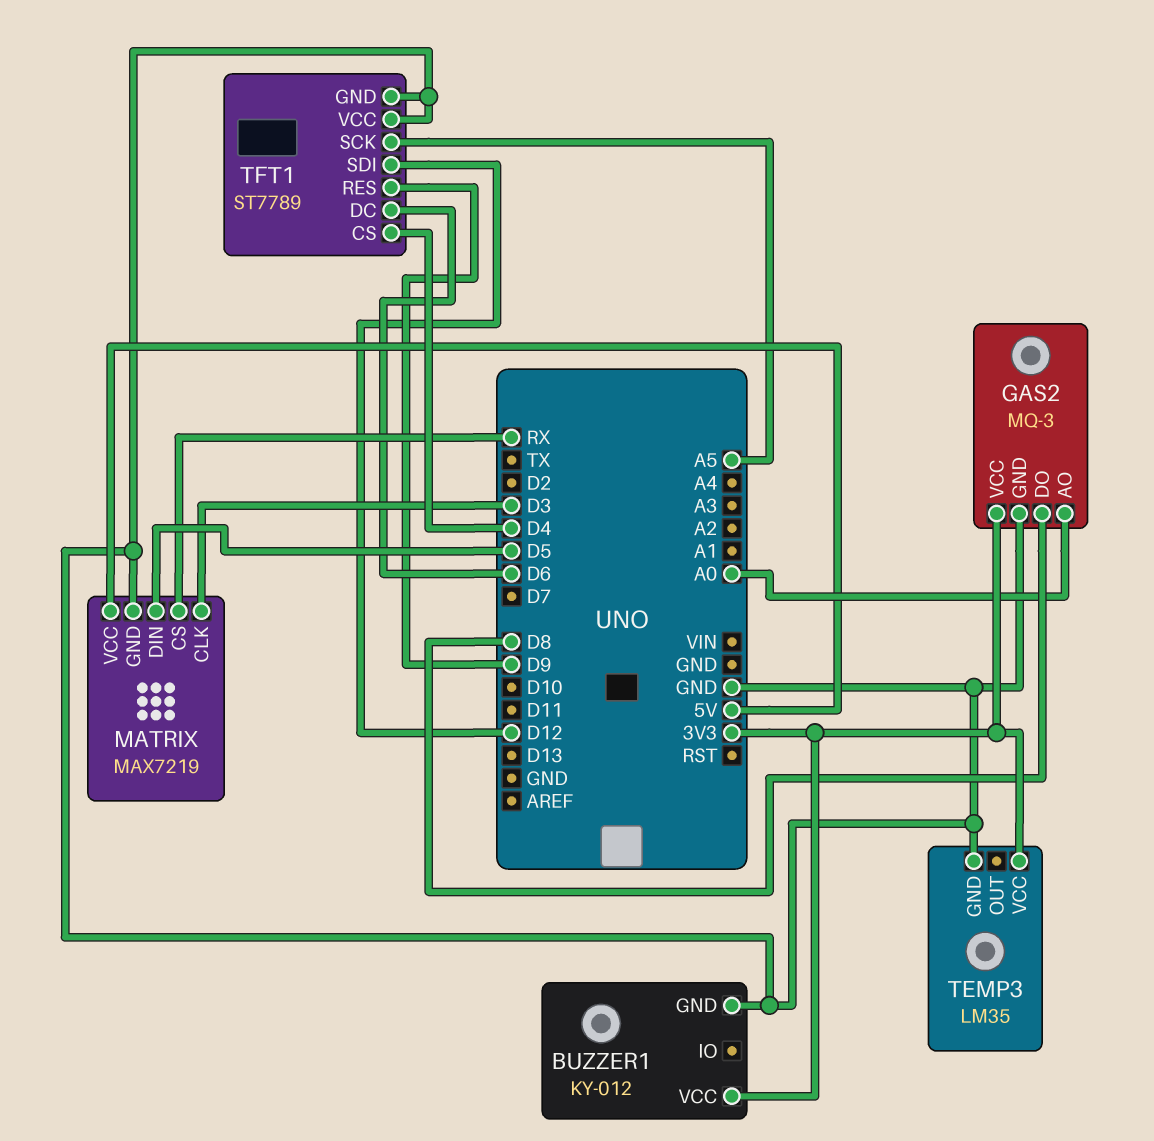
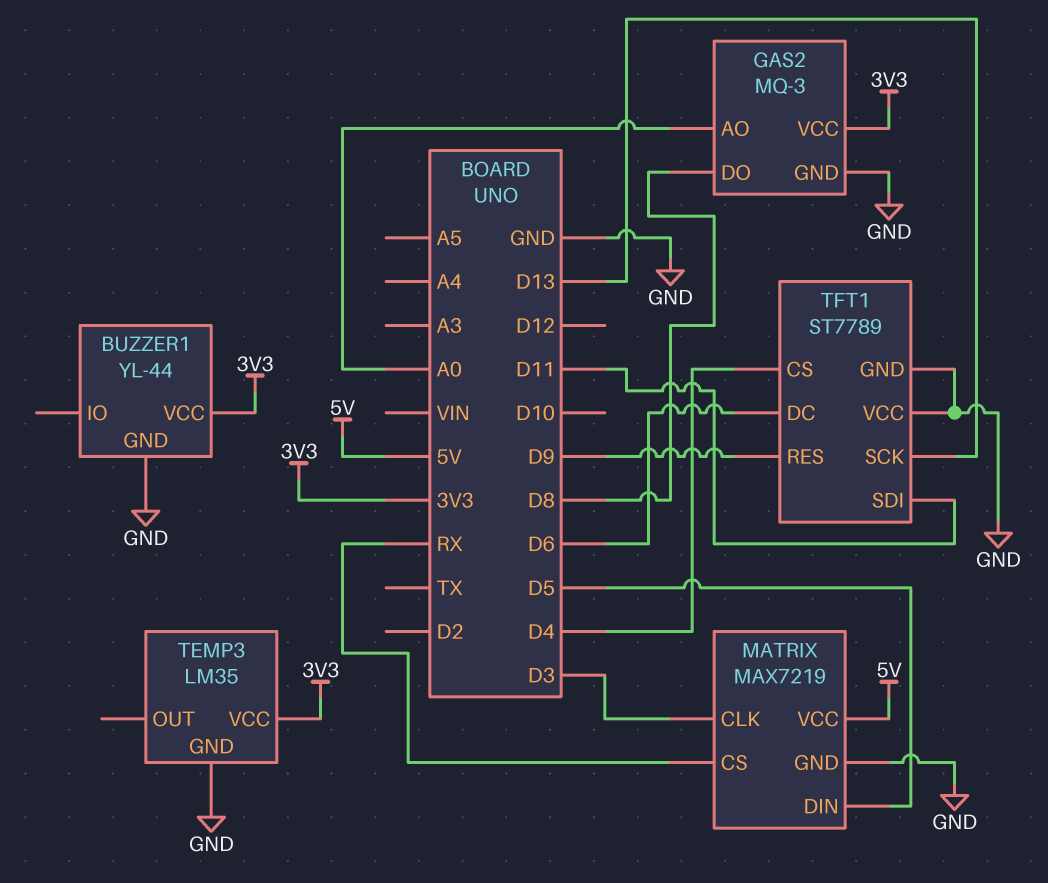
BUZZER1: KY-012 -> YL-44
TFT1 pin SCK: A5 -> D13
TFT1 pin SDI: D12 -> D11

